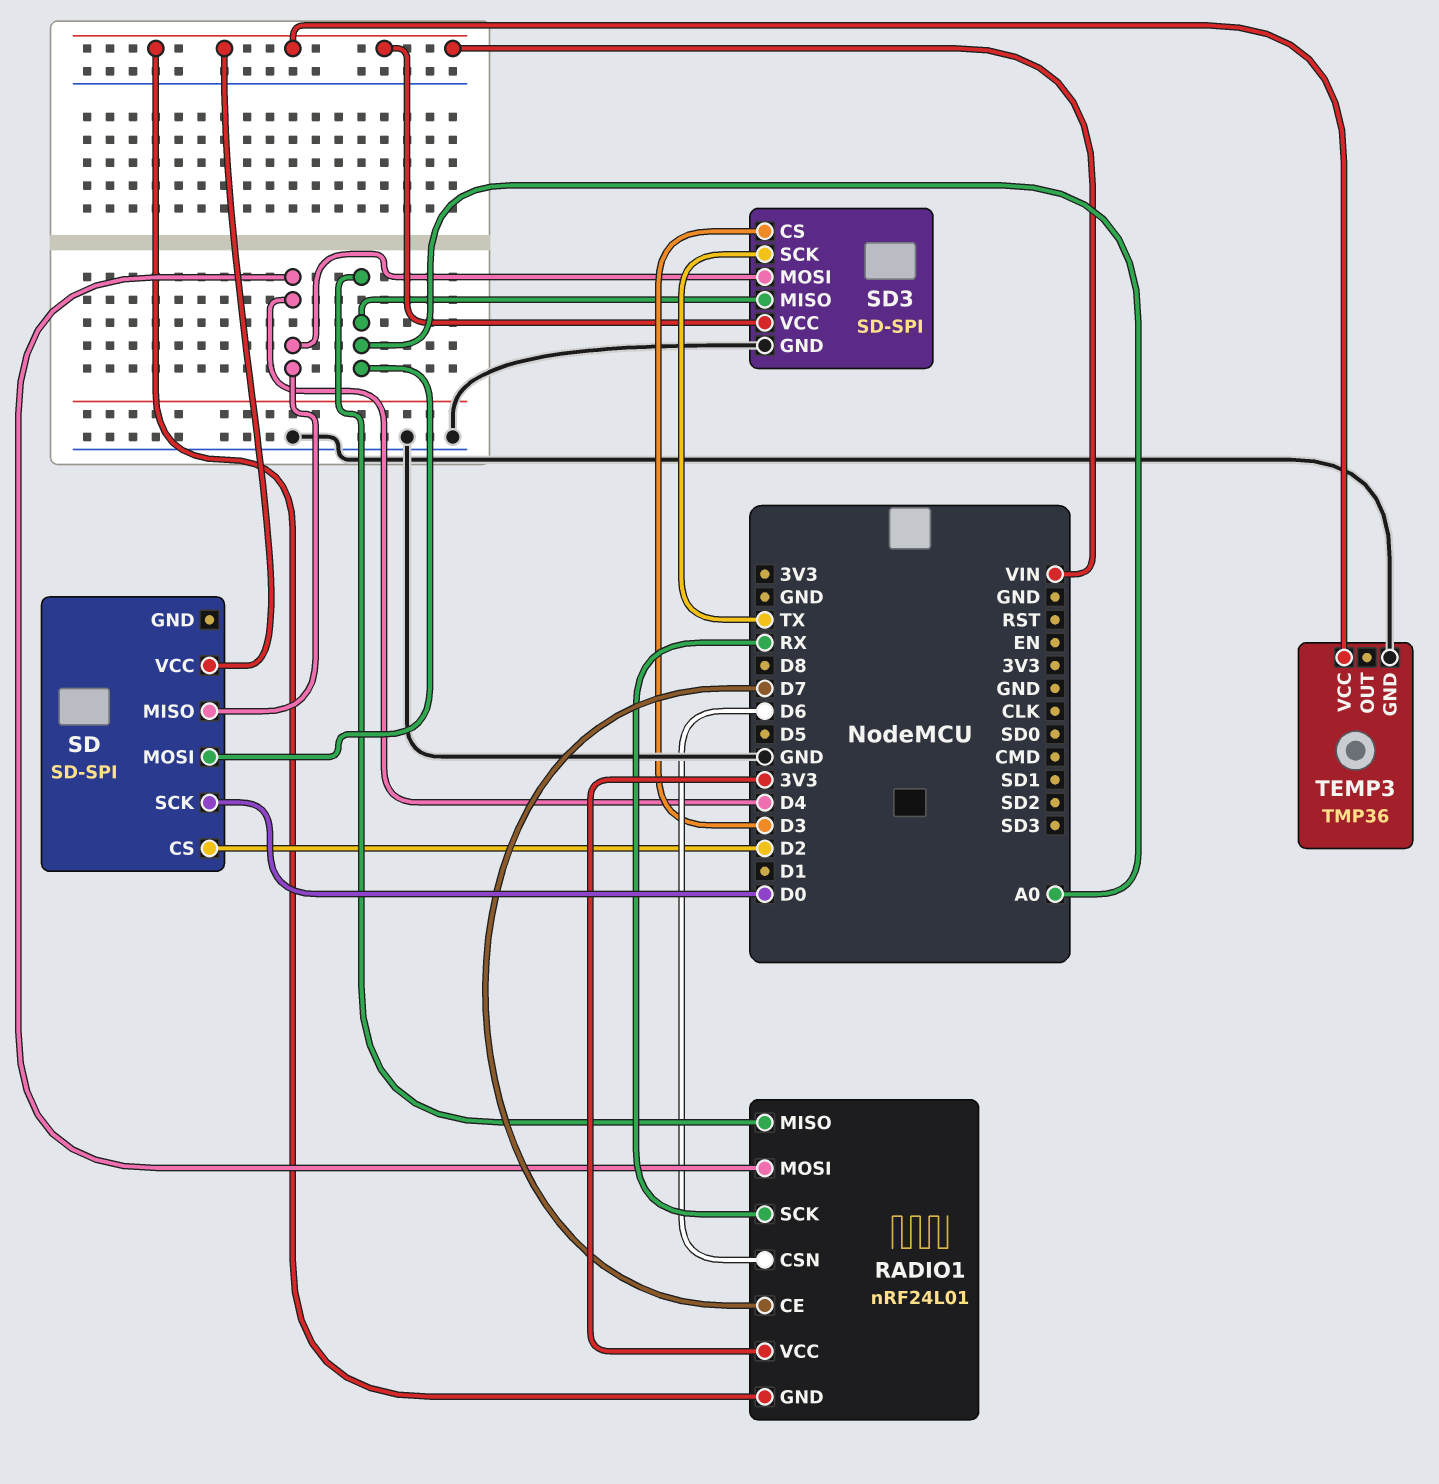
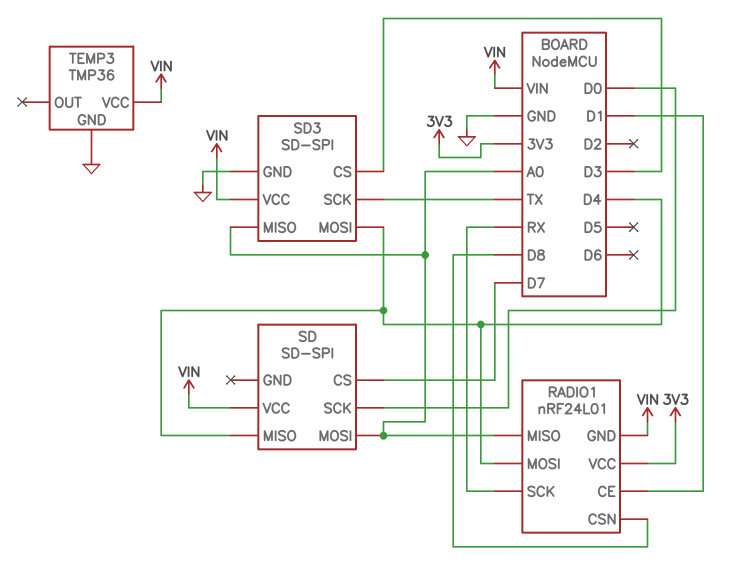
RADIO1 pin CE: D7 -> D1
RADIO1 pin CSN: D6 -> D8
SD pin CS: D2 -> D7

